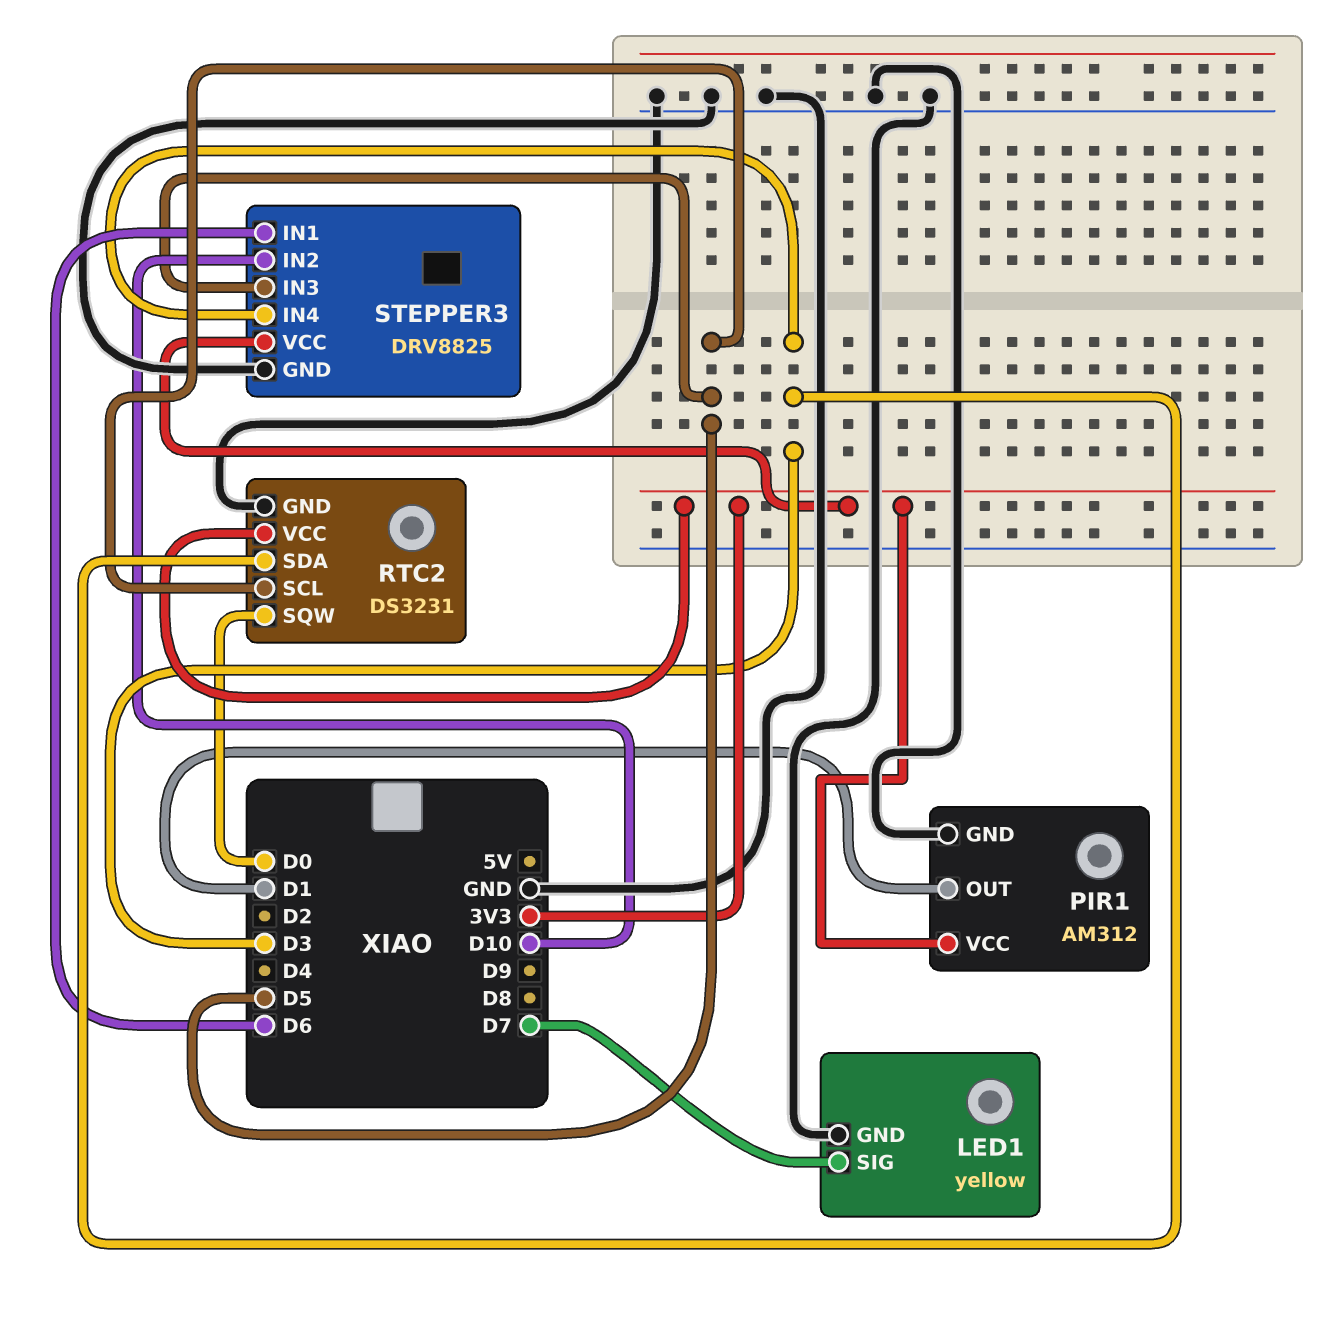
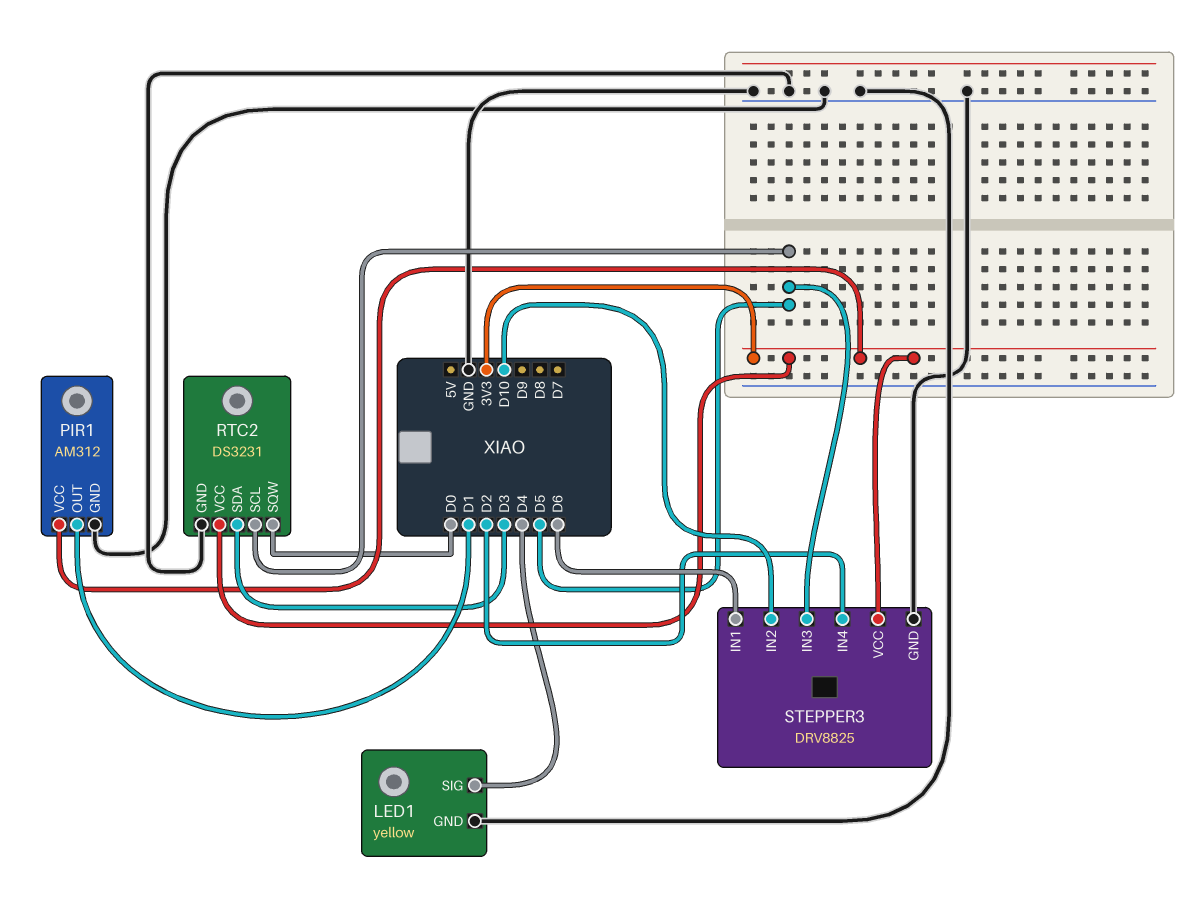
LED1 pin SIG: D7 -> D4
STEPPER3 pin IN4: D3 -> D2

